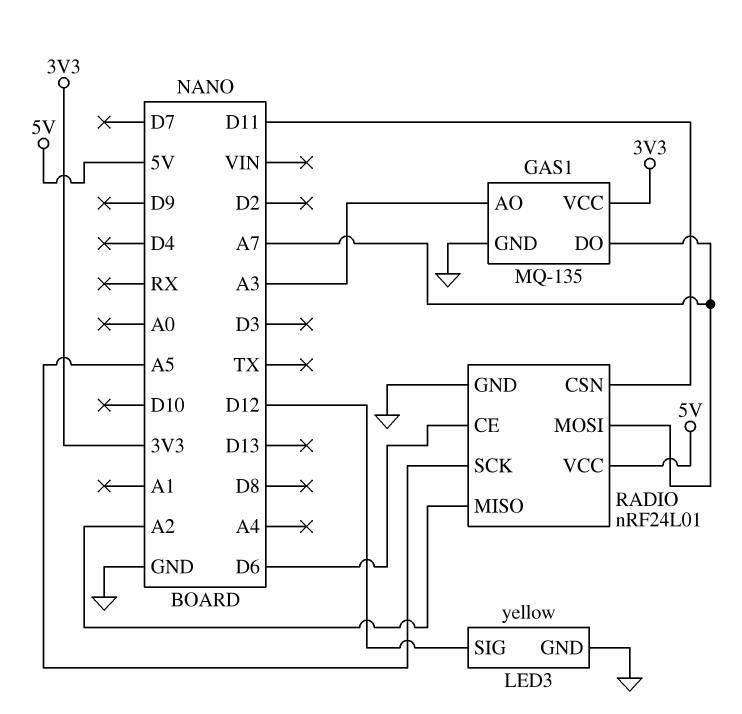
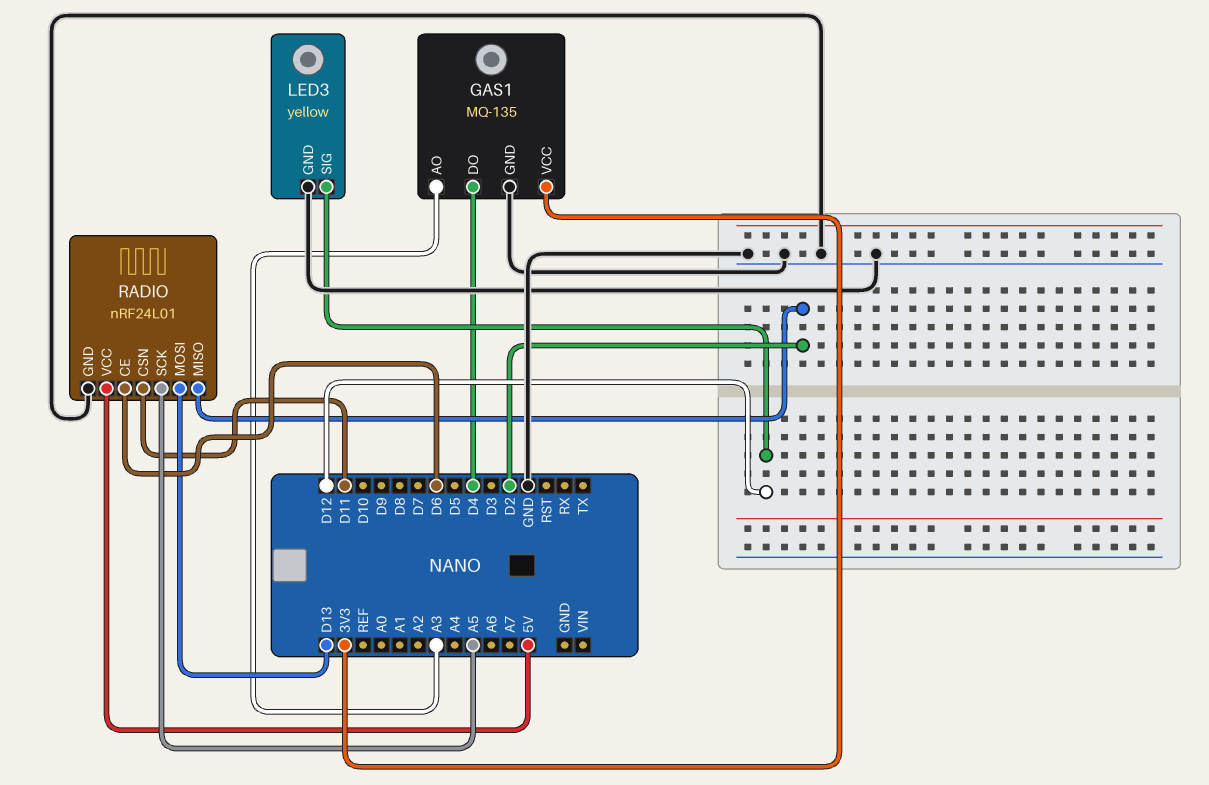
GAS1 pin DO: A7 -> D4
RADIO pin MISO: A2 -> D2
RADIO pin MOSI: A7 -> D13

